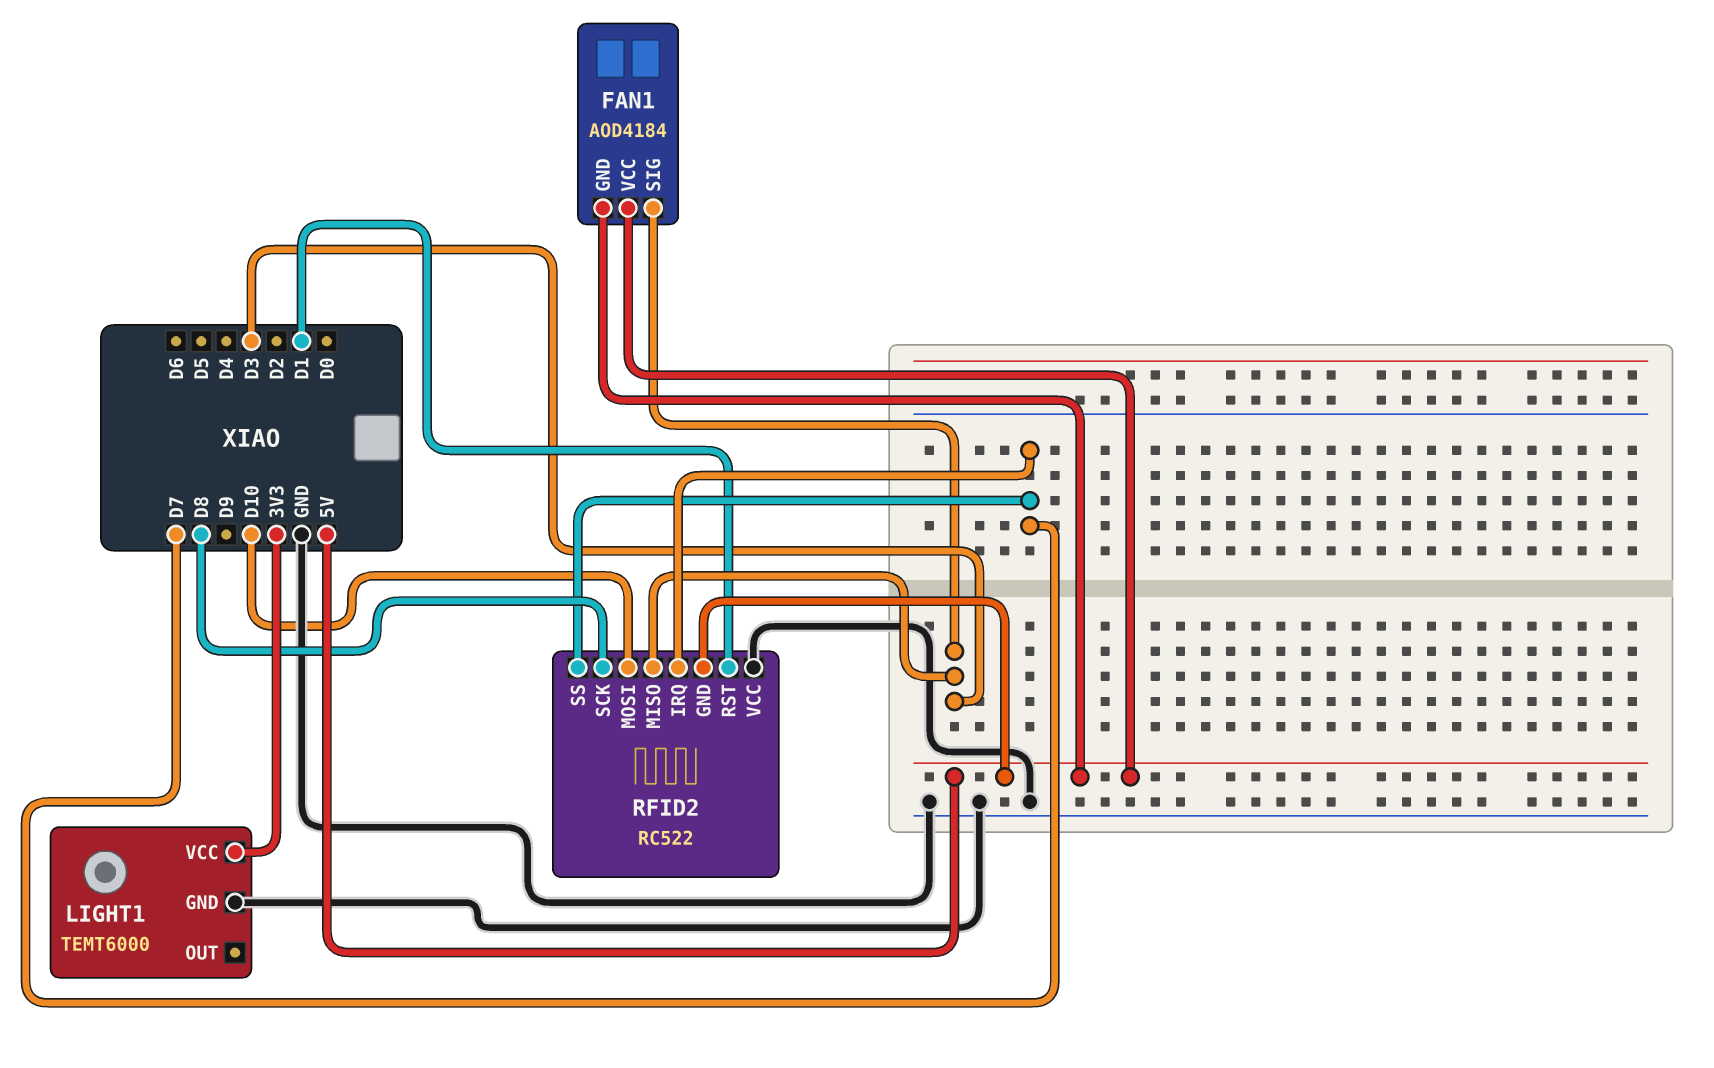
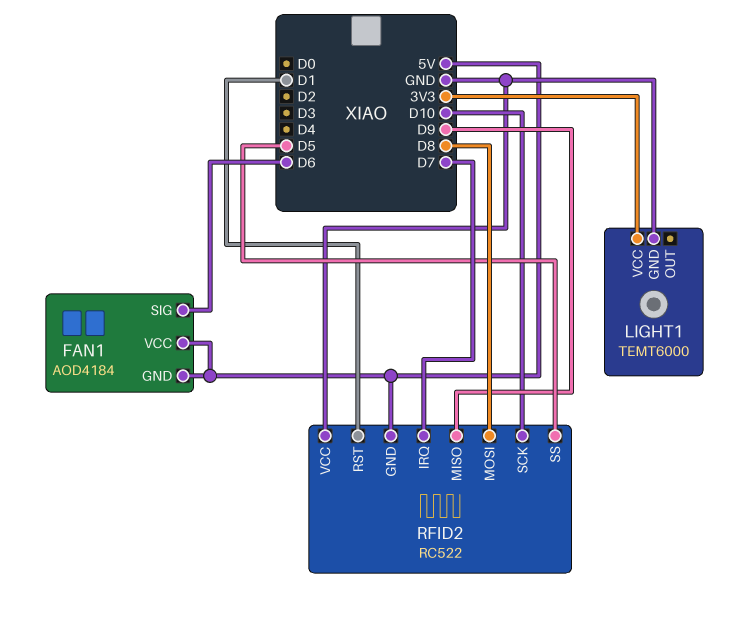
FAN1 pin SIG: D3 -> D6
RFID2 pin MISO: D3 -> D9
RFID2 pin MOSI: D10 -> D8
RFID2 pin SCK: D8 -> D10
RFID2 pin SS: D7 -> D5

